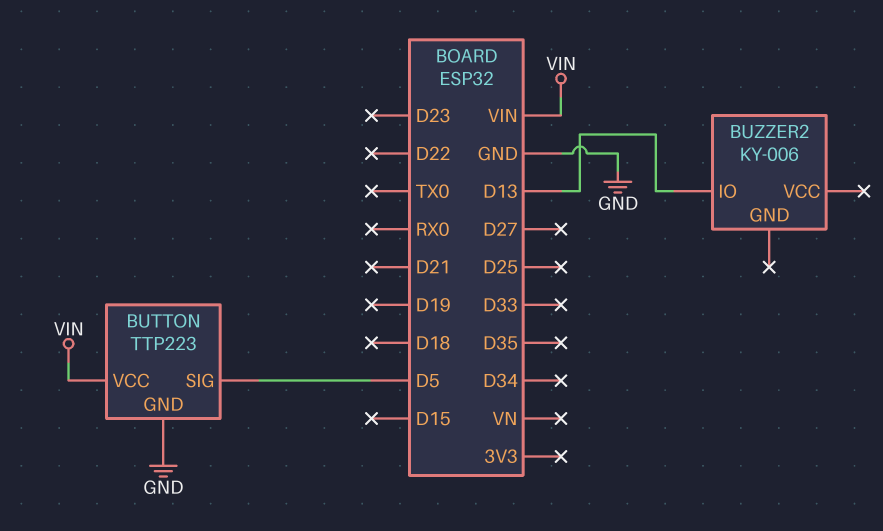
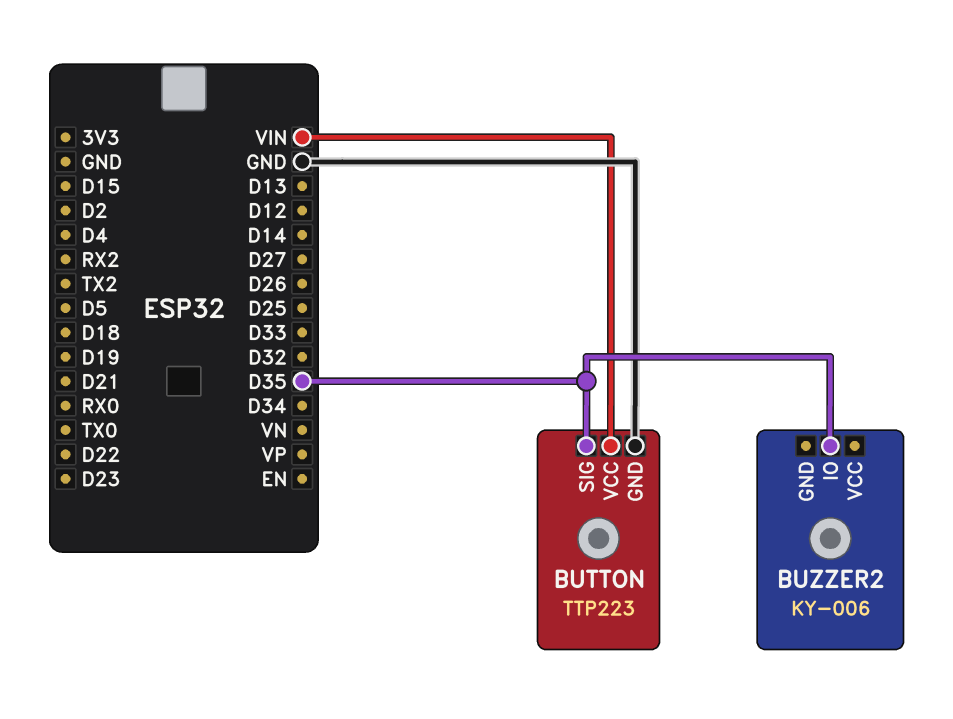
BUTTON pin SIG: D5 -> D35
BUZZER2 pin IO: D13 -> D35

